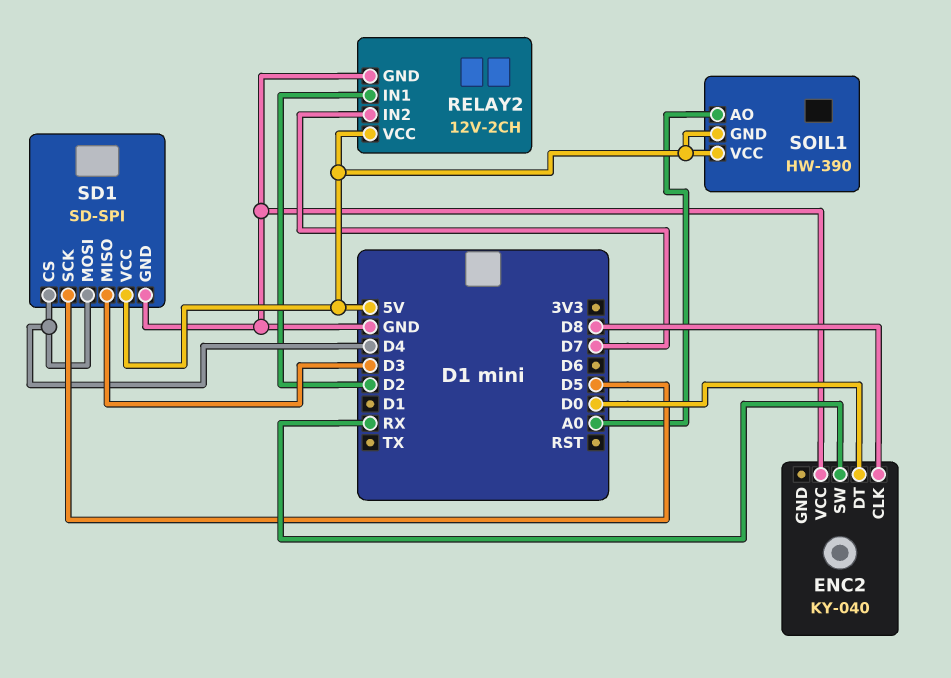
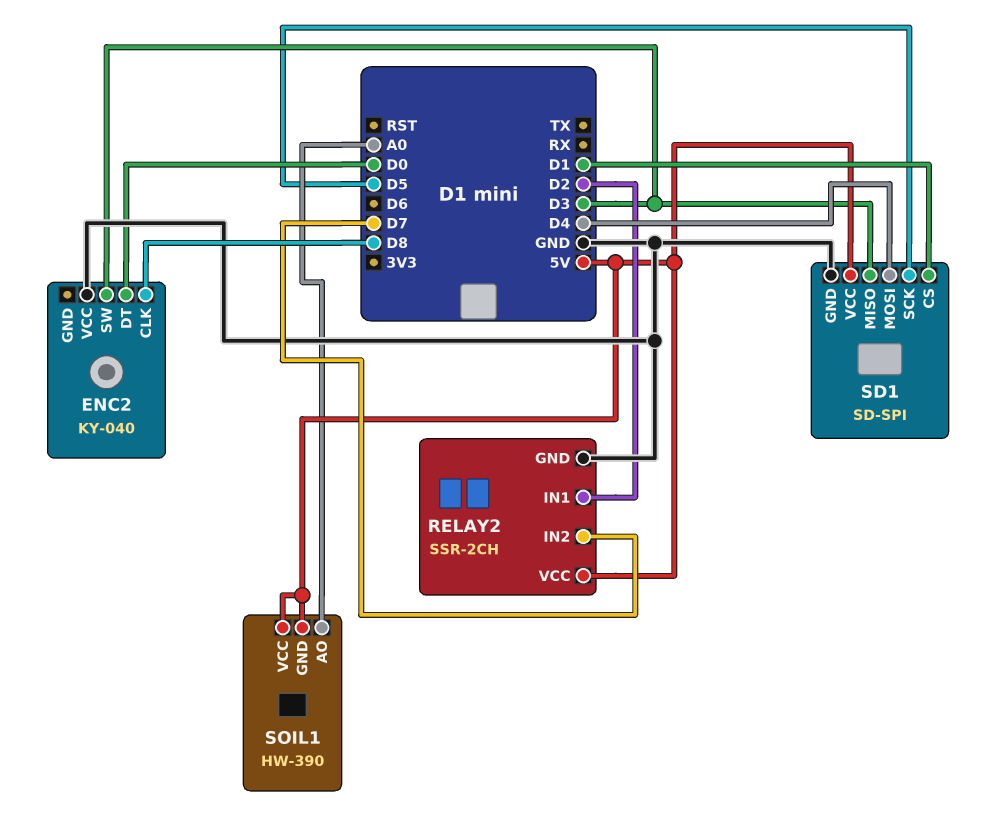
ENC2 pin SW: RX -> D3
RELAY2: 12V-2CH -> SSR-2CH
SD1 pin CS: D4 -> D1

